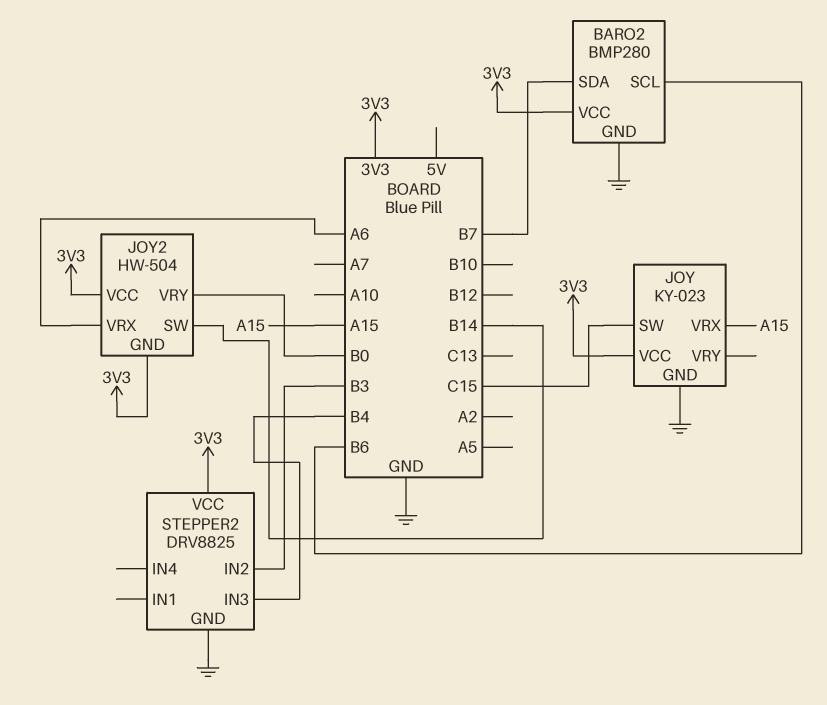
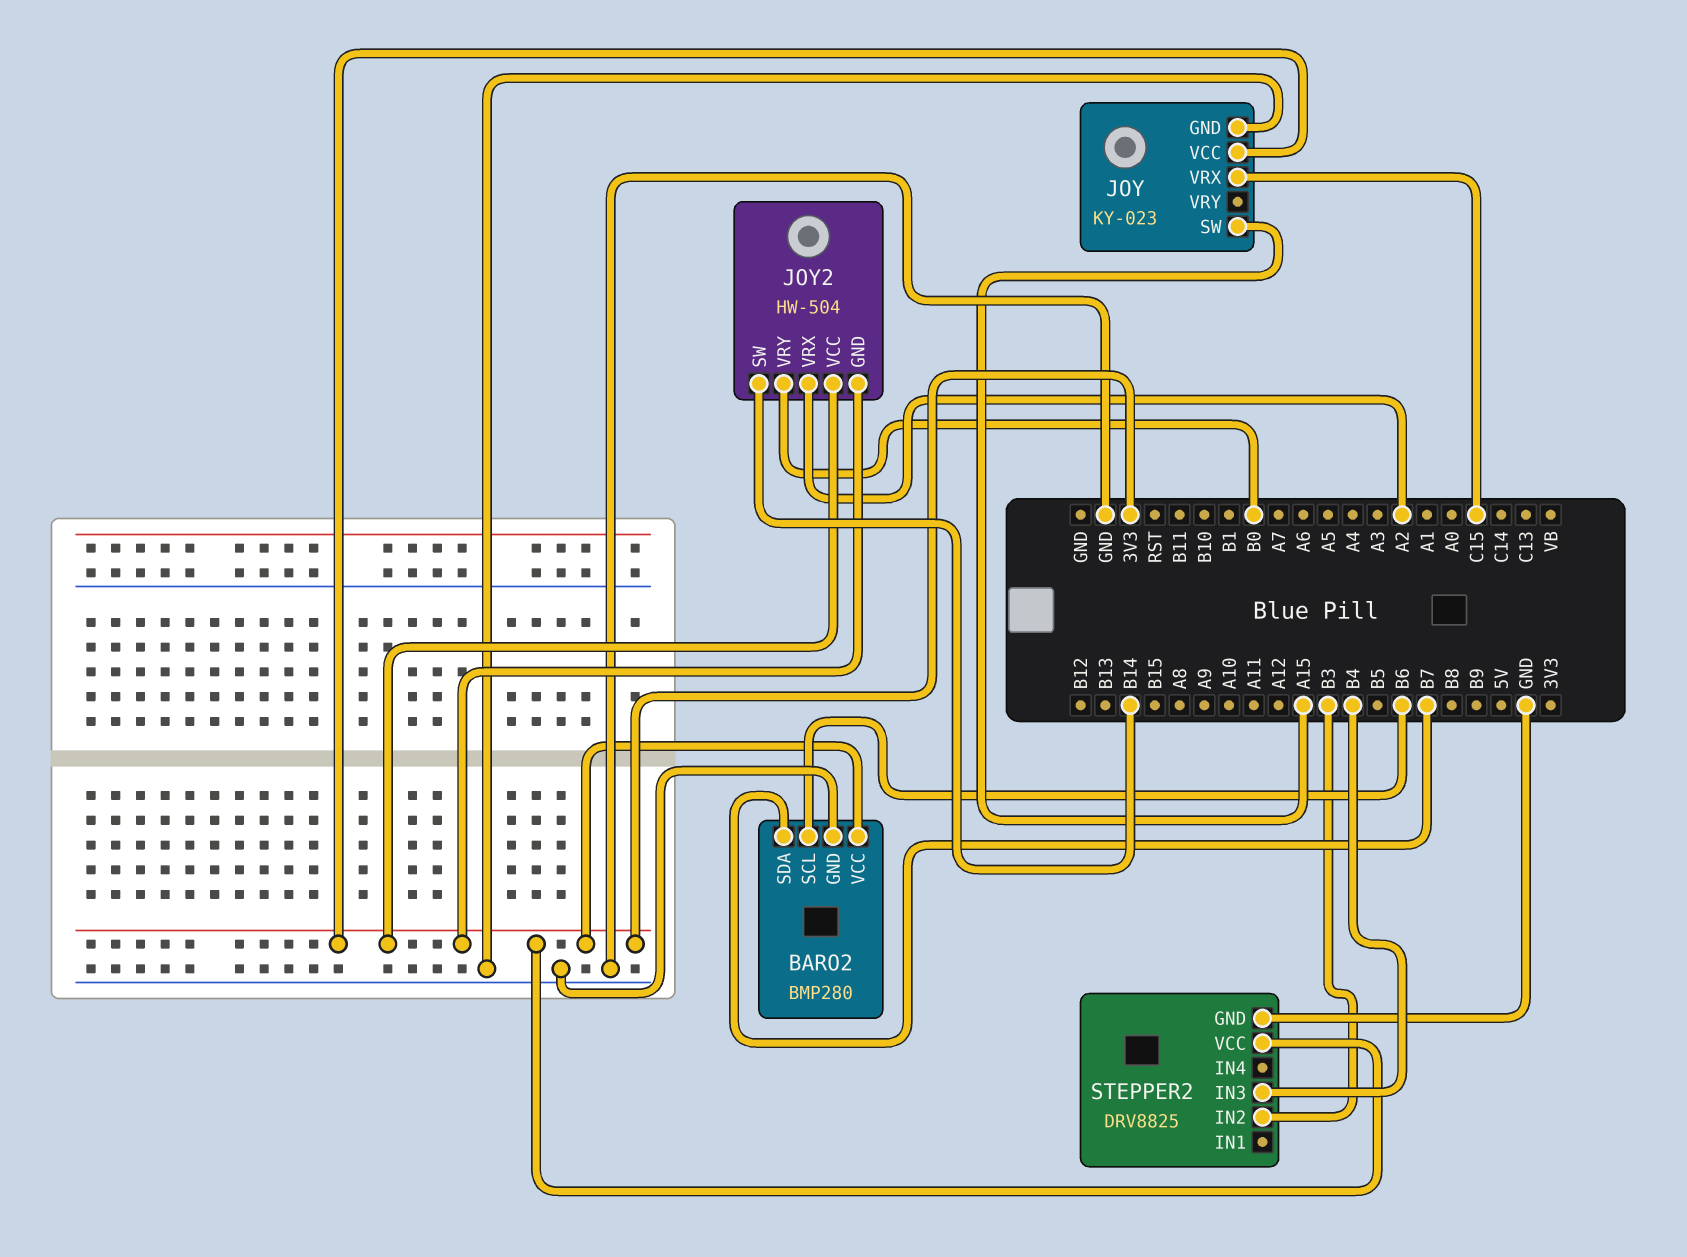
JOY pin SW: C15 -> A15
JOY pin VRX: A15 -> C15
JOY2 pin VRX: A6 -> A2

